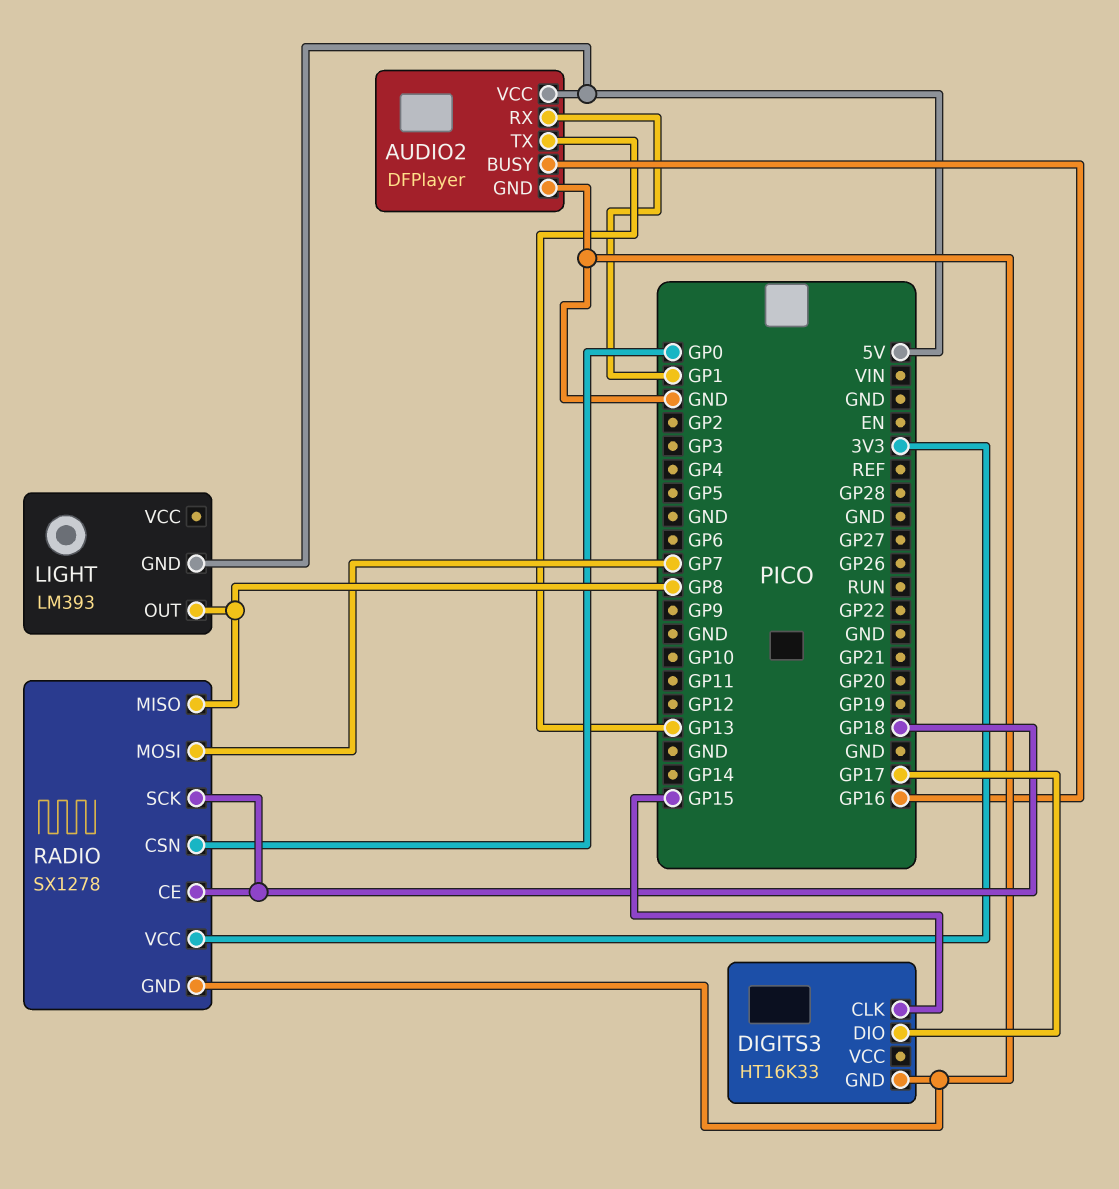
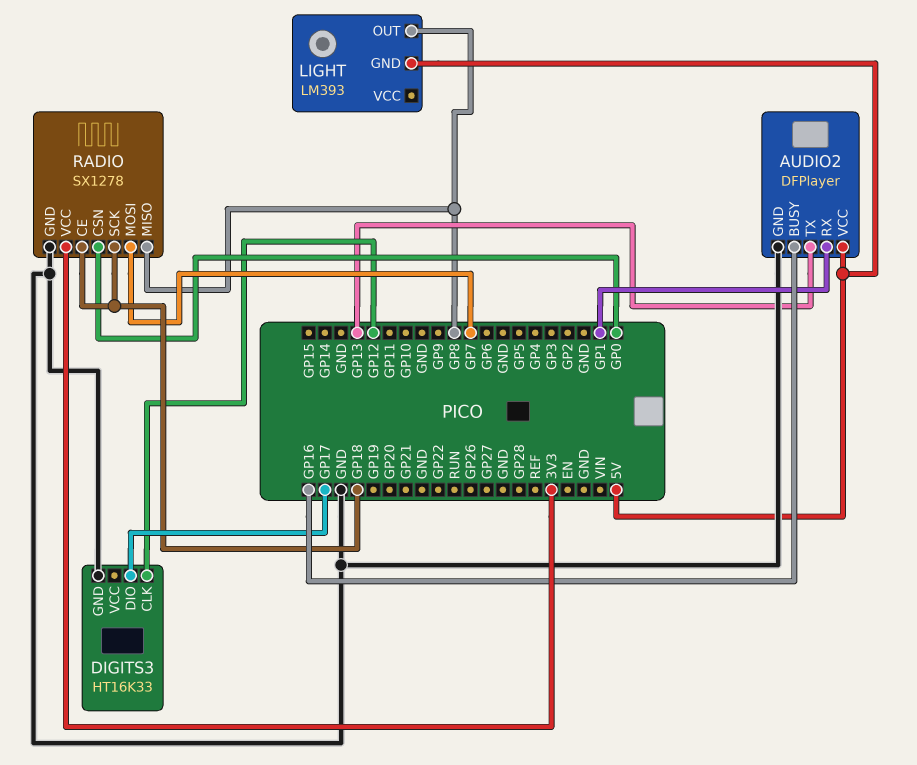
DIGITS3 pin CLK: GP15 -> GP12

